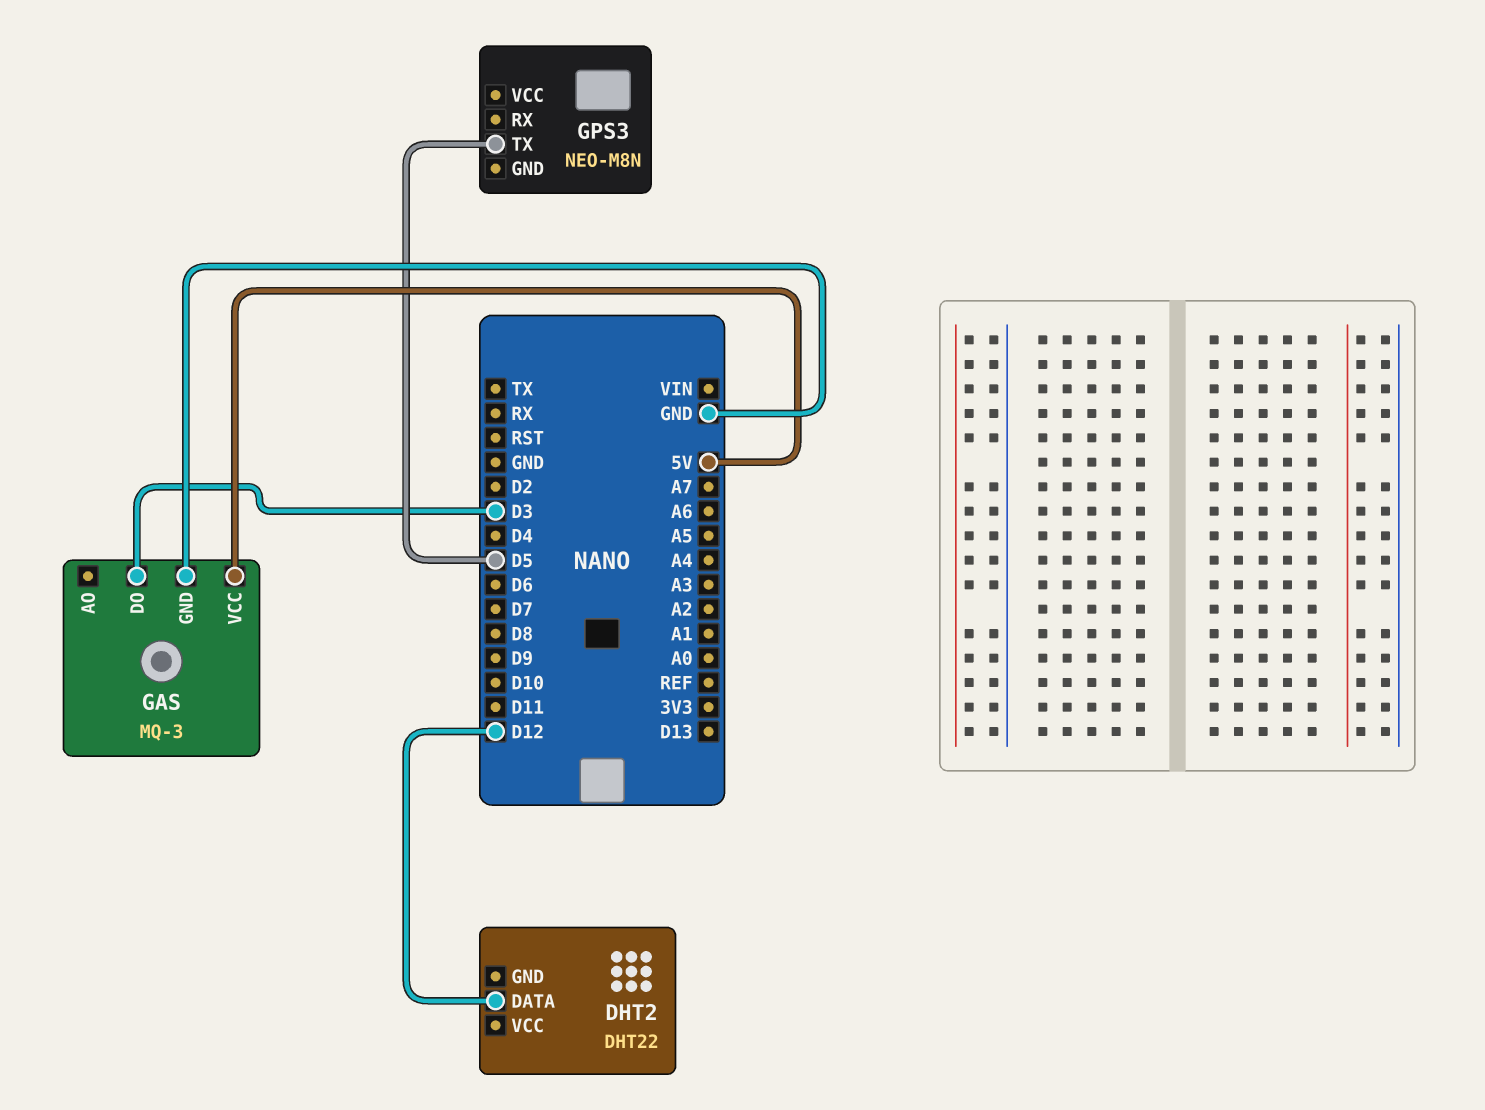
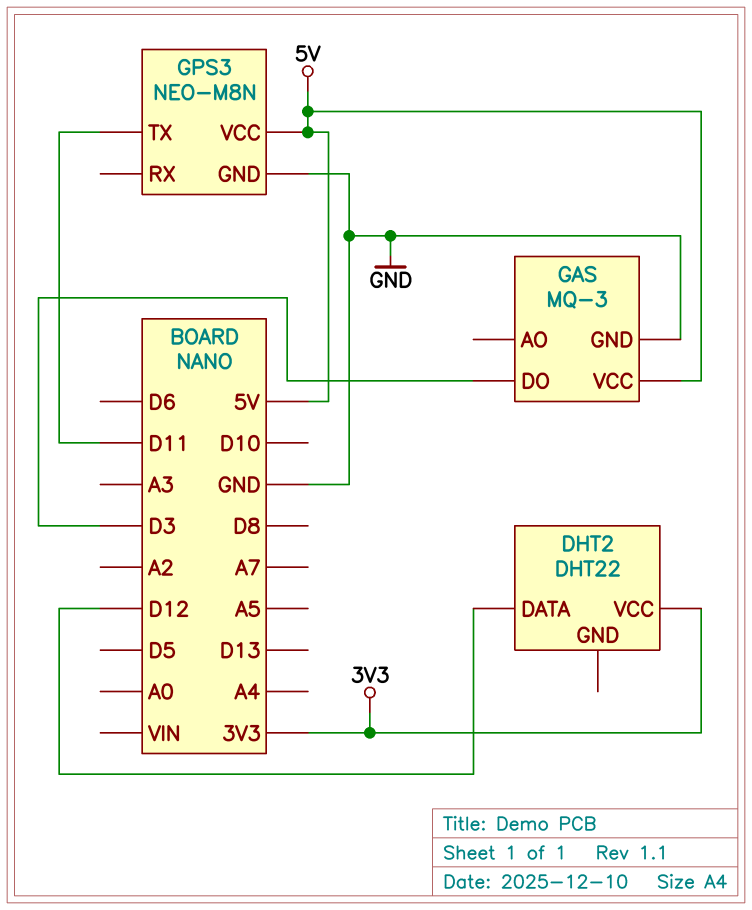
DHT2 pin VCC: none -> 3V3
GPS3 pin GND: none -> GND
GPS3 pin TX: D5 -> D11
GPS3 pin VCC: none -> 5V

